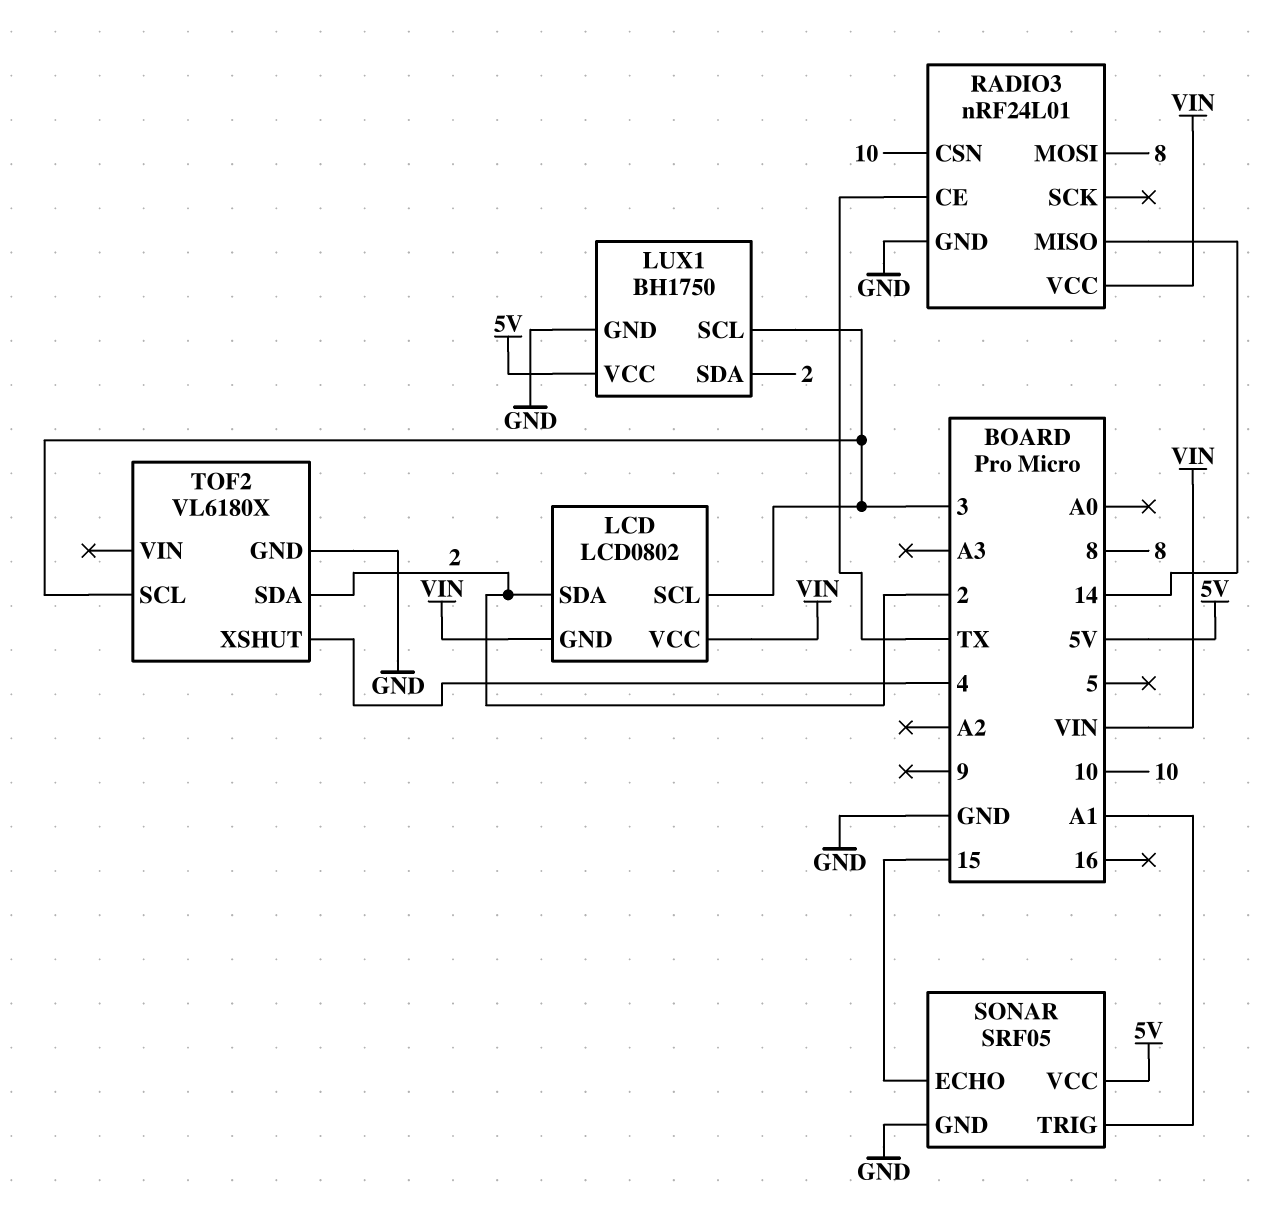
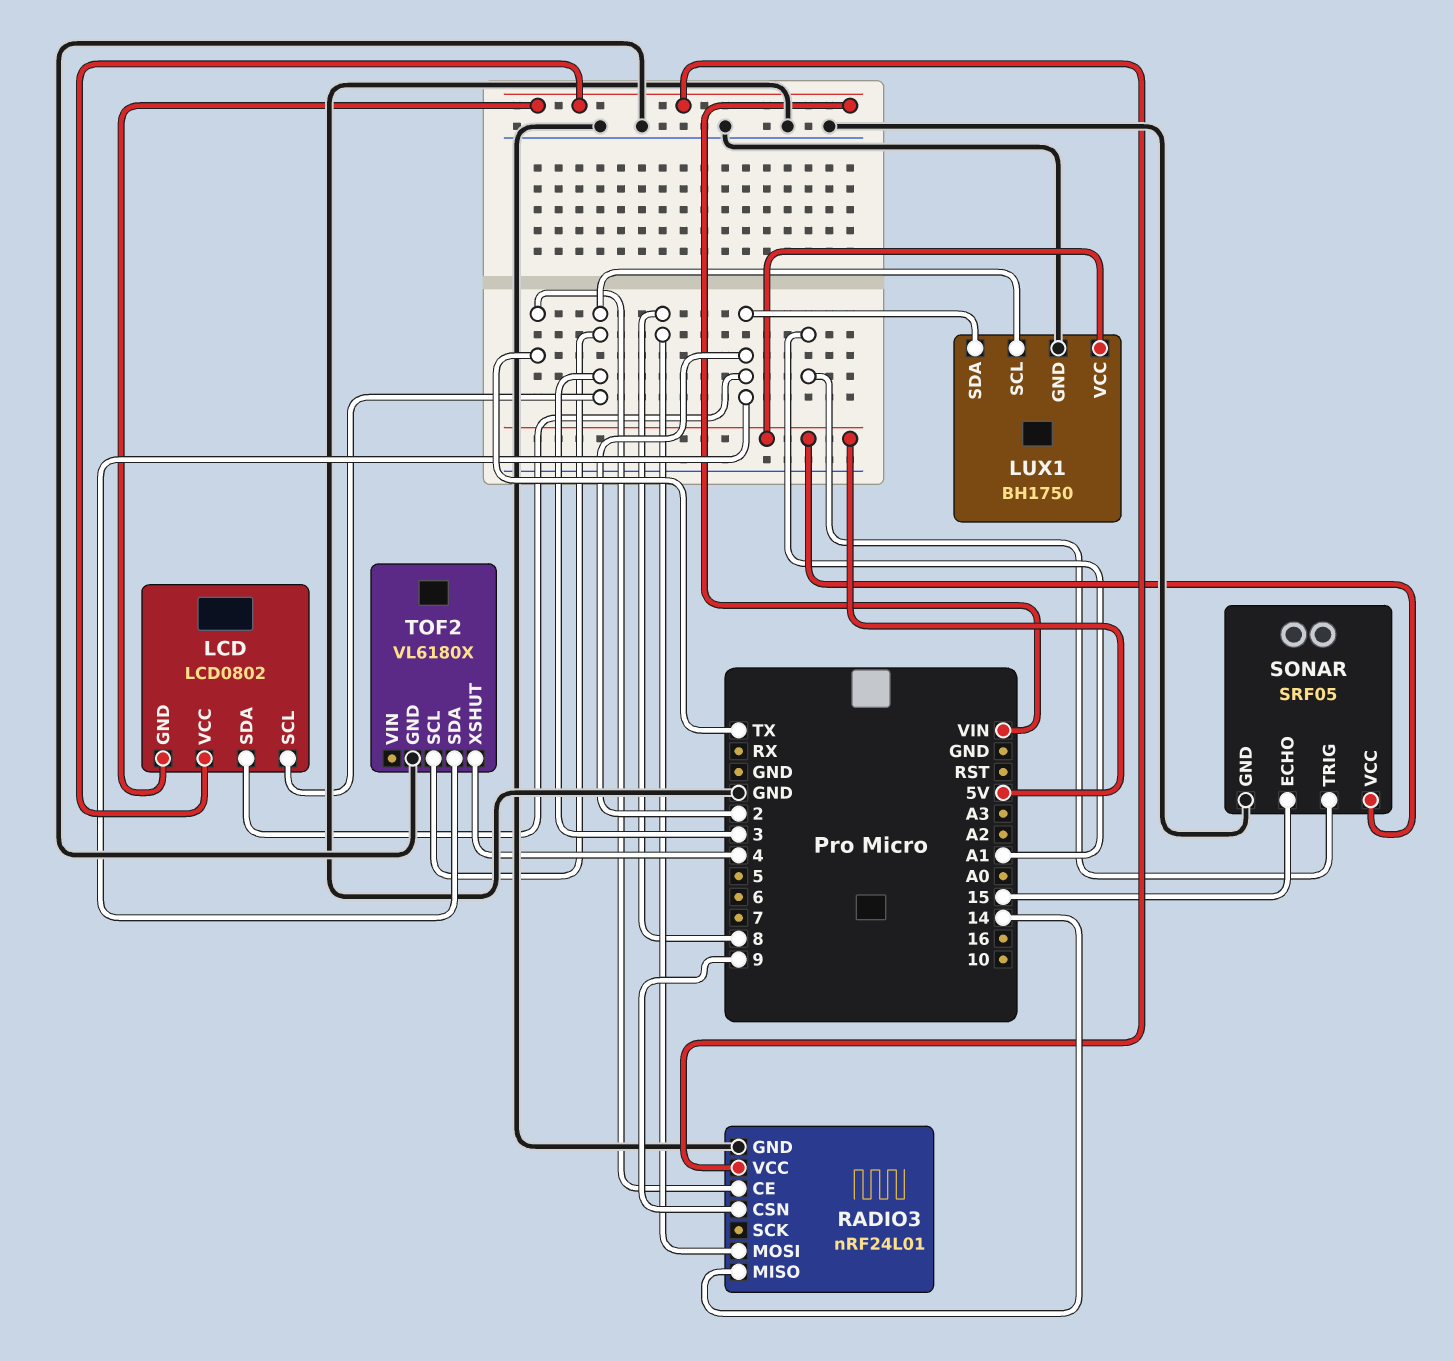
RADIO3 pin CSN: 10 -> 9

